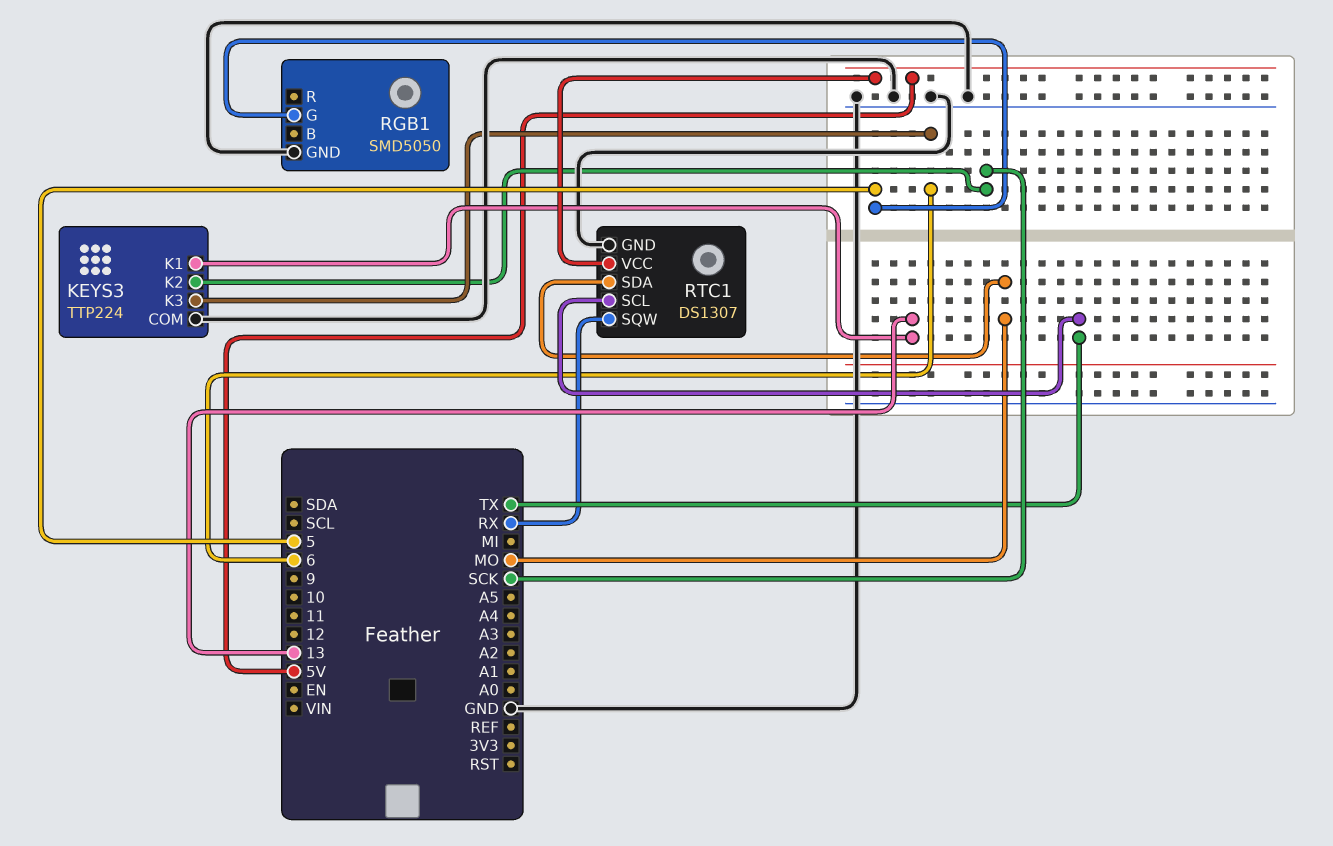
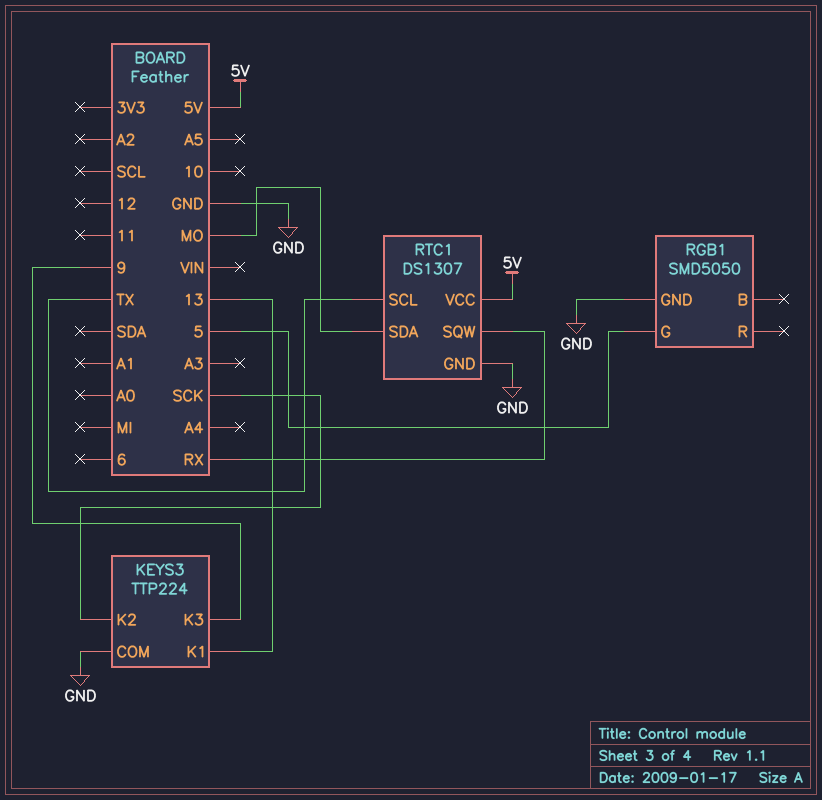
KEYS3 pin K3: 6 -> 9

